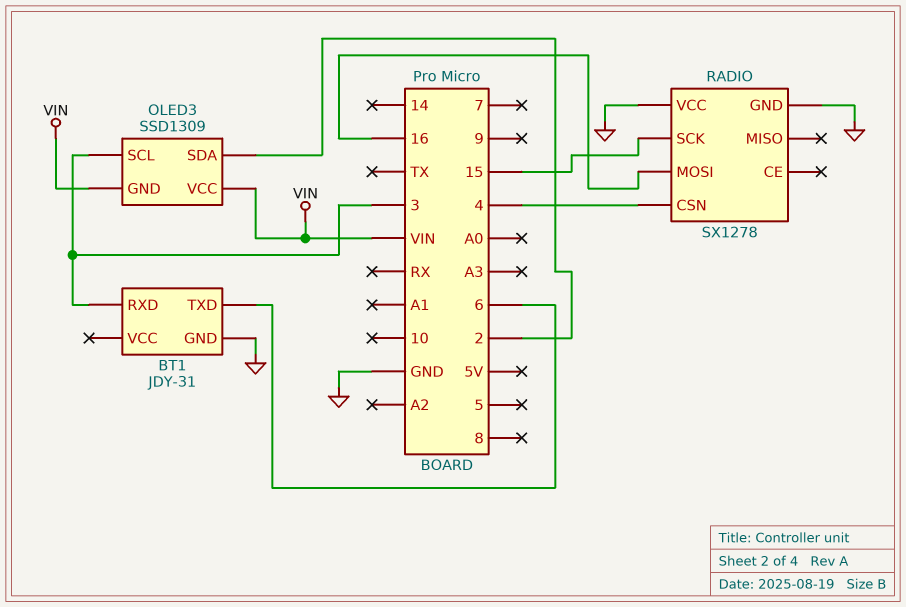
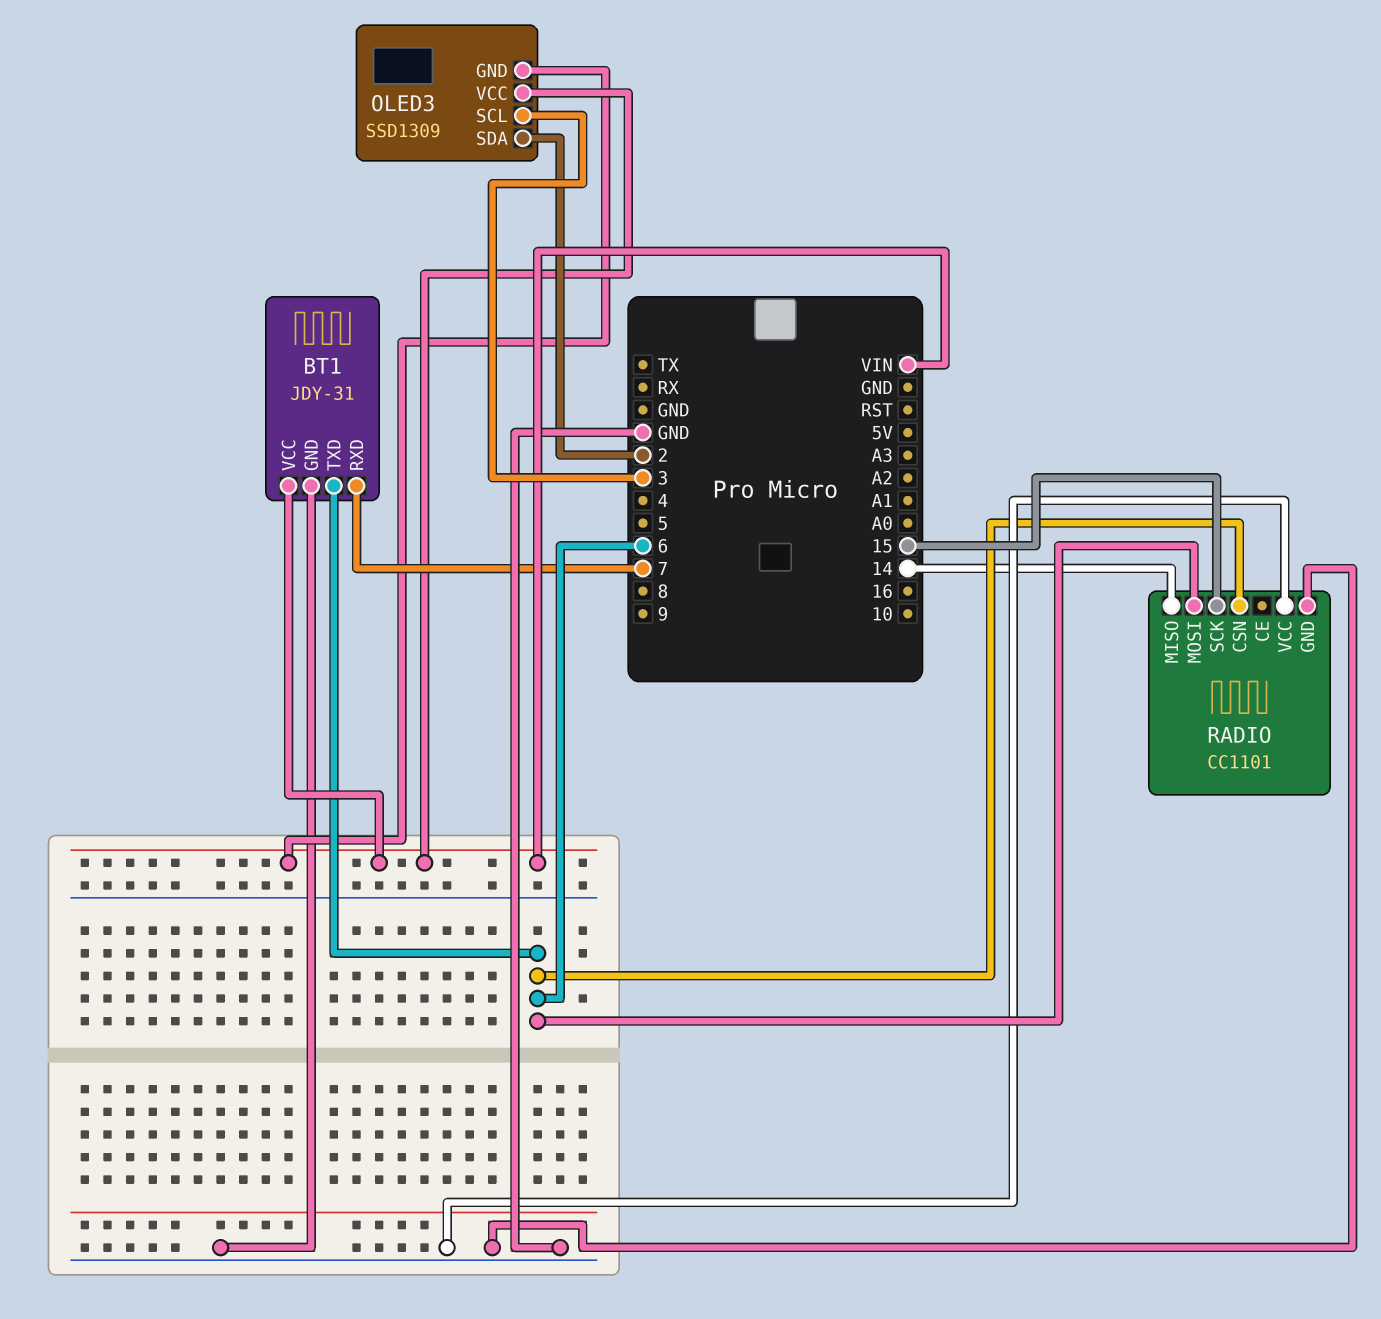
BT1 pin RXD: 3 -> 7
BT1 pin VCC: none -> VIN
RADIO: SX1278 -> CC1101
RADIO pin CSN: 4 -> 6
RADIO pin MISO: none -> 14
RADIO pin MOSI: 16 -> 6

